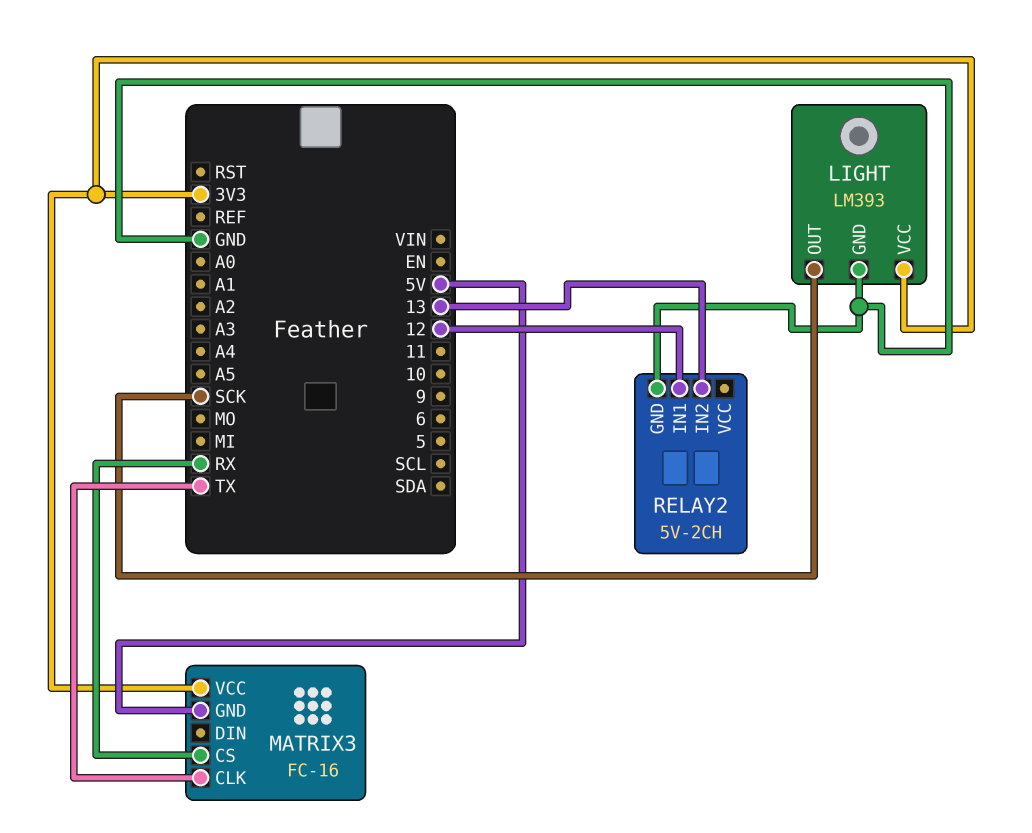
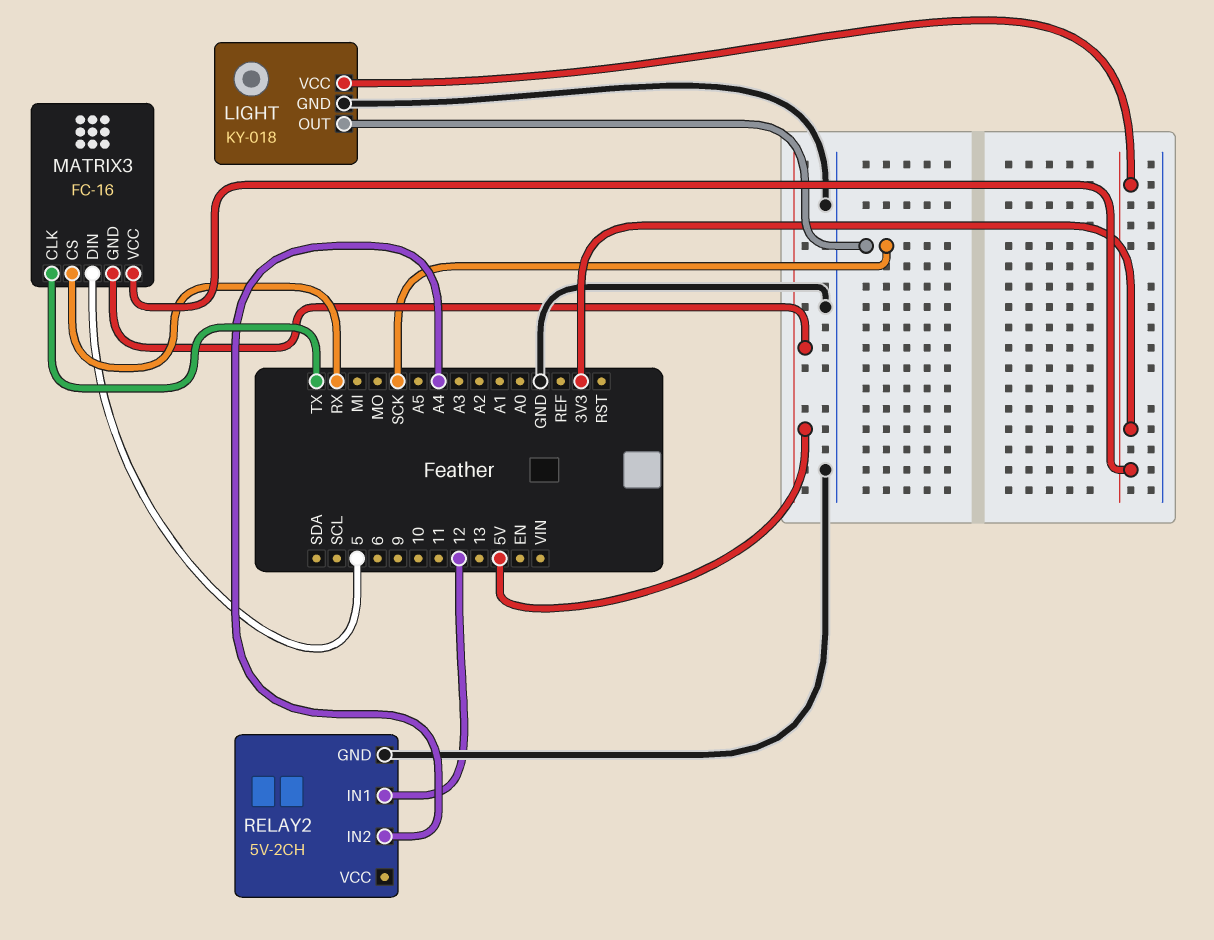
LIGHT: LM393 -> KY-018
MATRIX3 pin DIN: none -> 5
RELAY2 pin IN2: 13 -> A4

